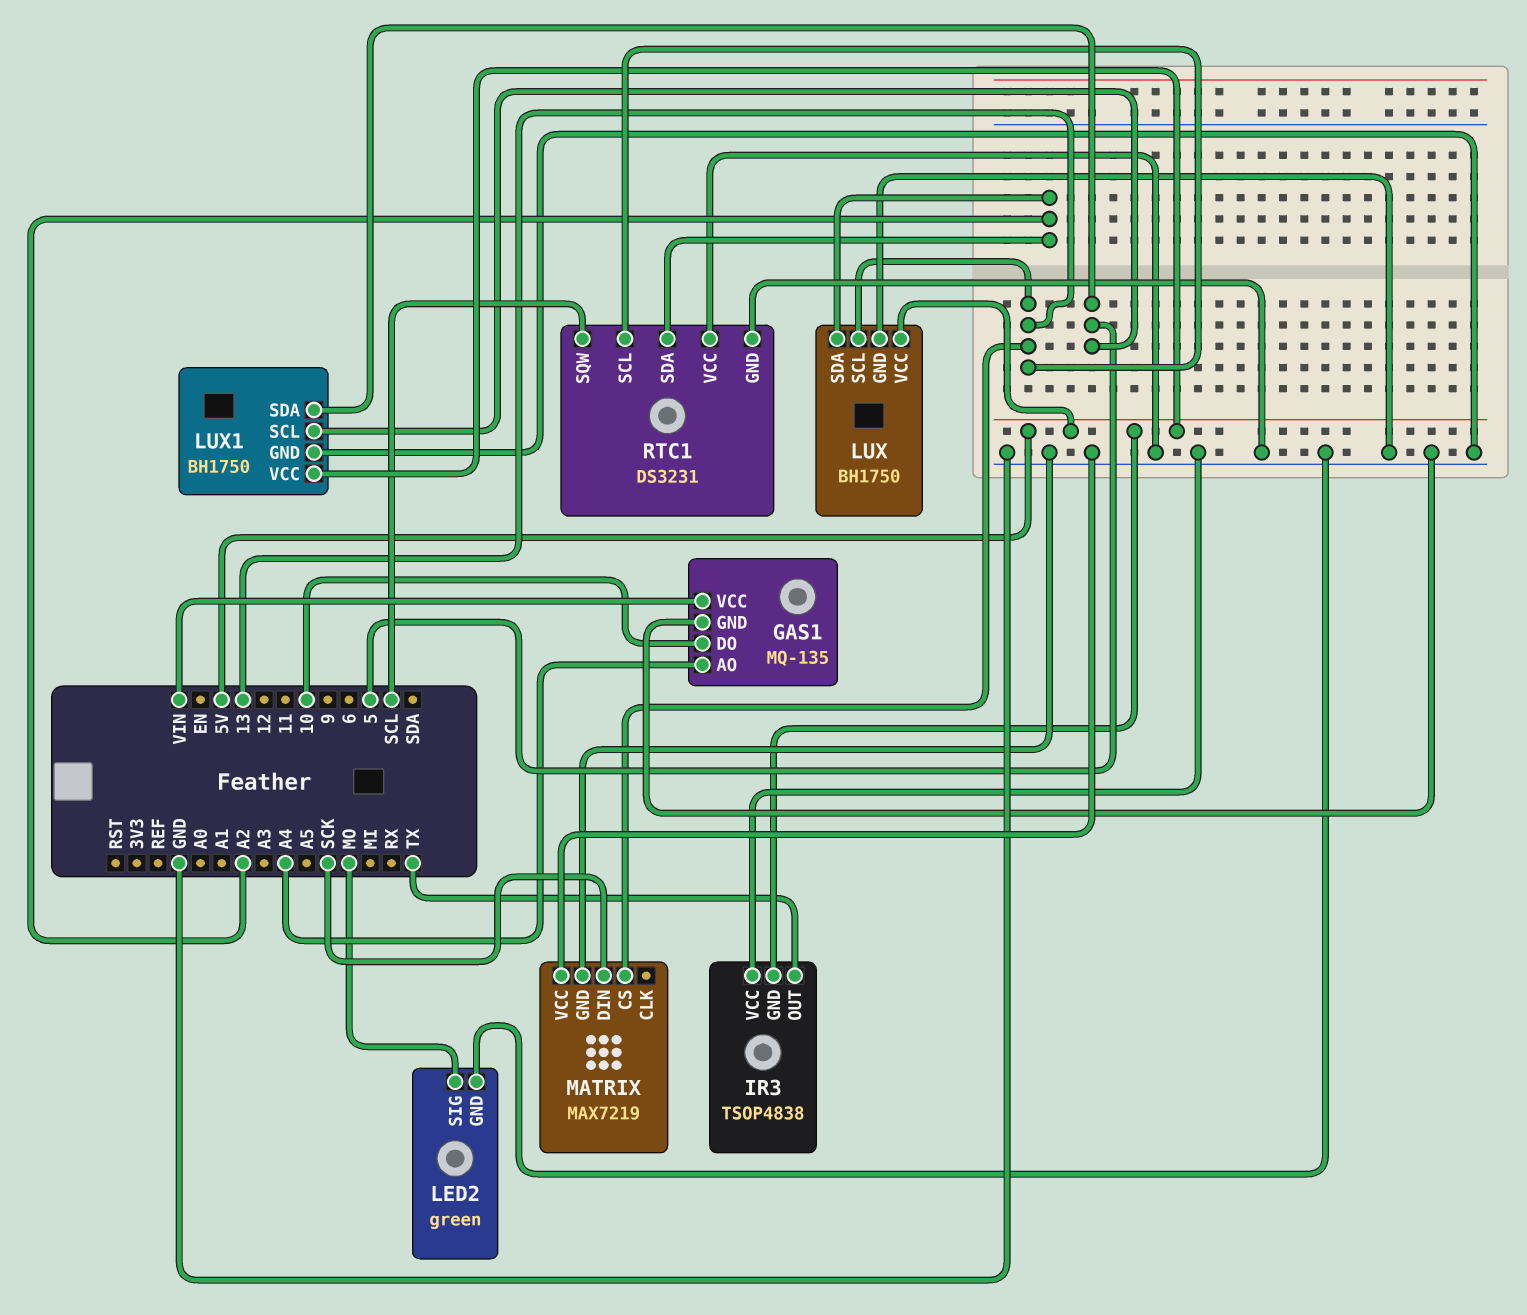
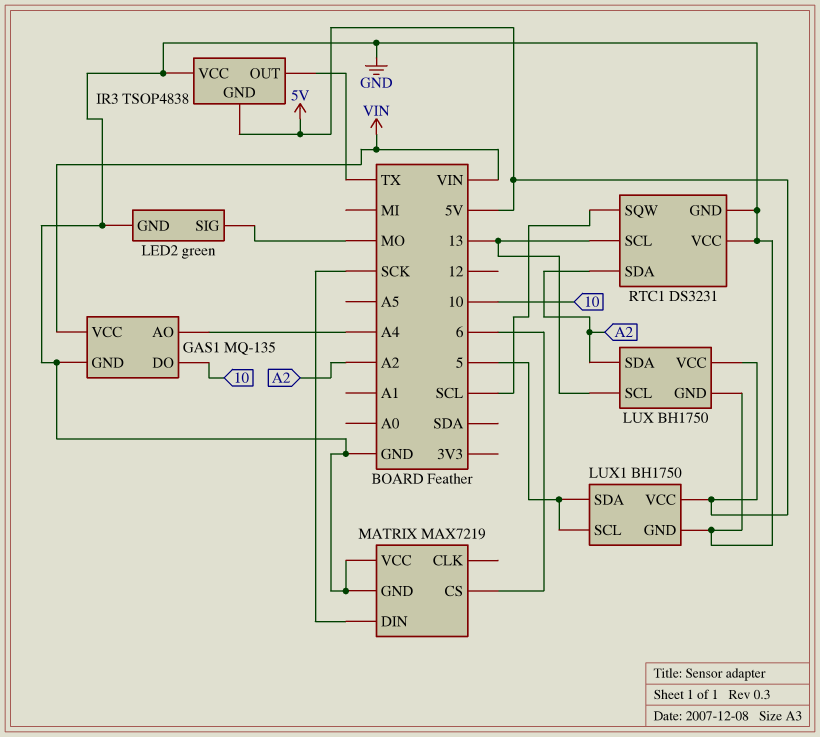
MATRIX pin CS: 13 -> 6

